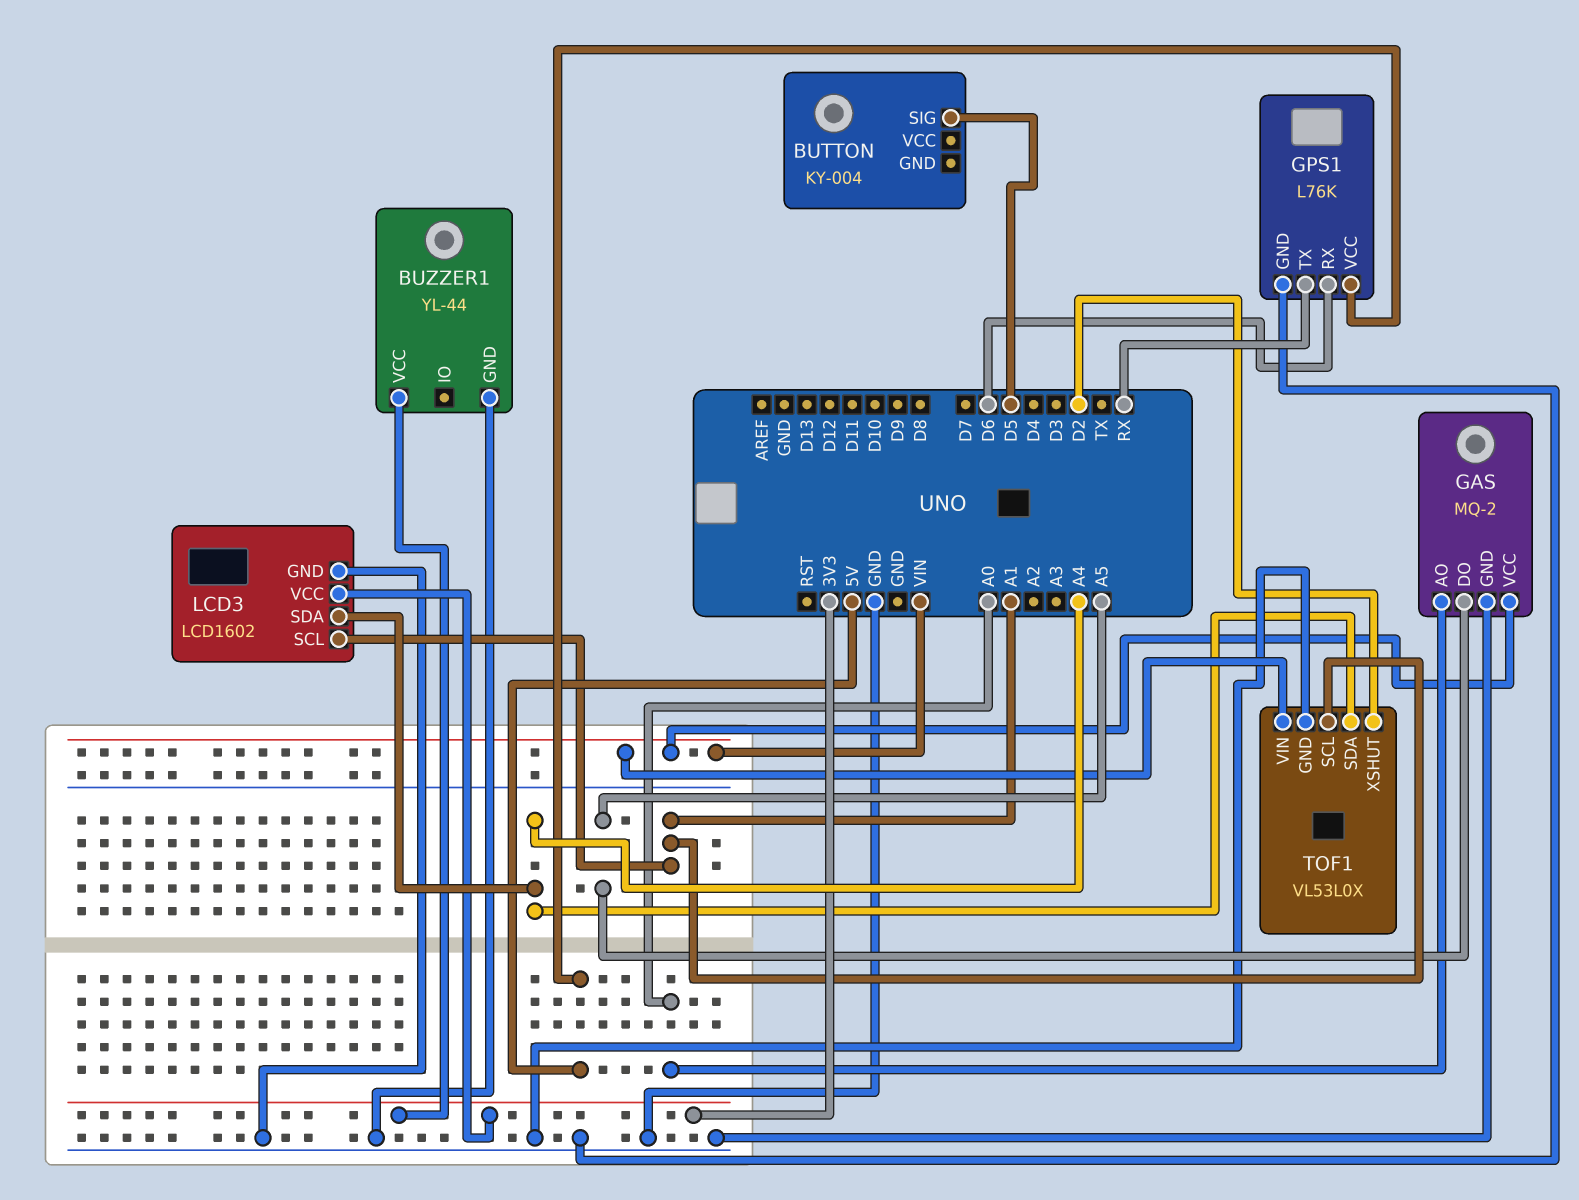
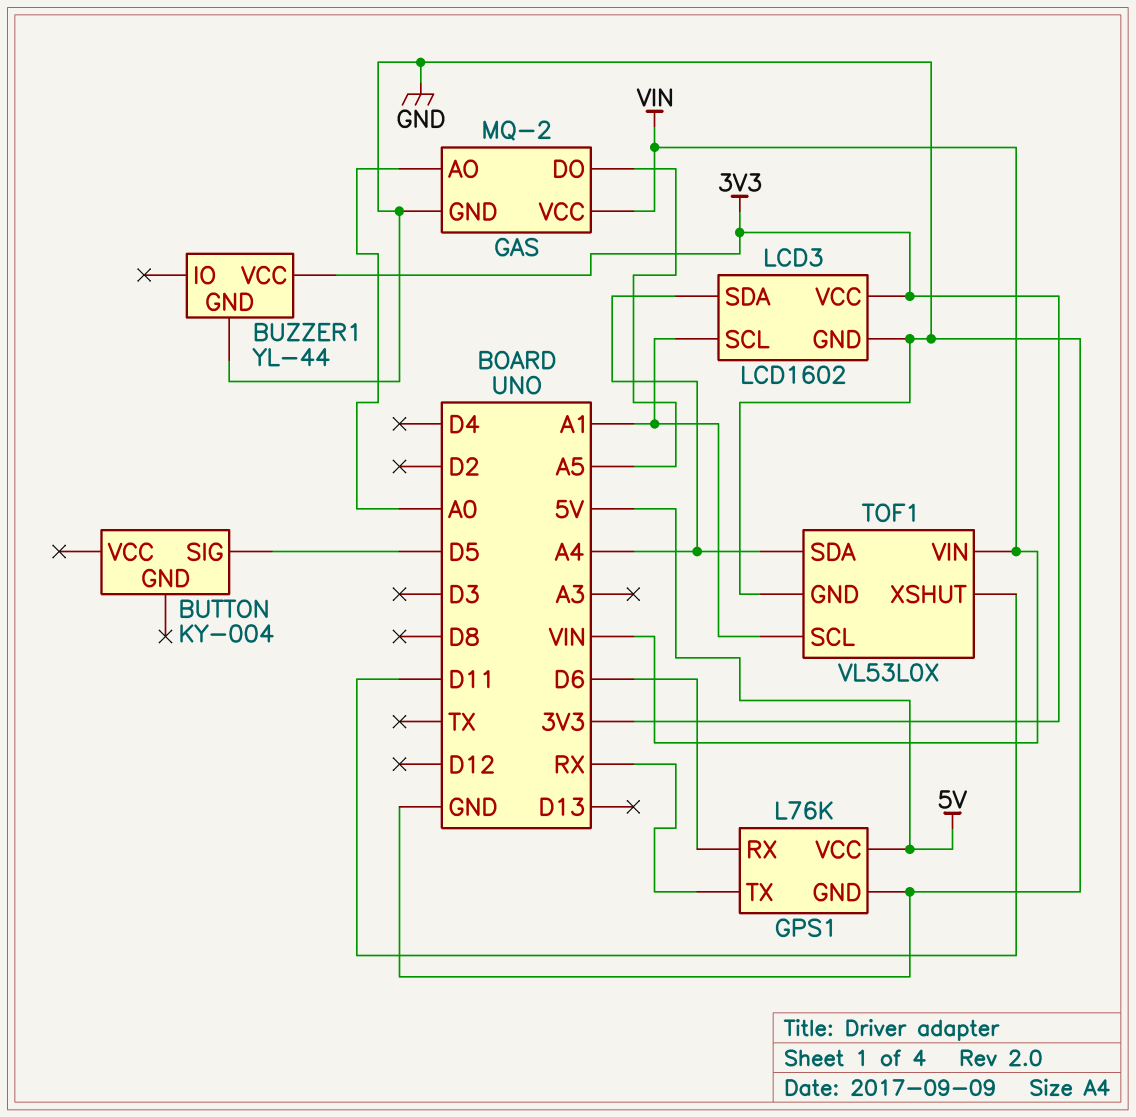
TOF1 pin XSHUT: D2 -> D11

